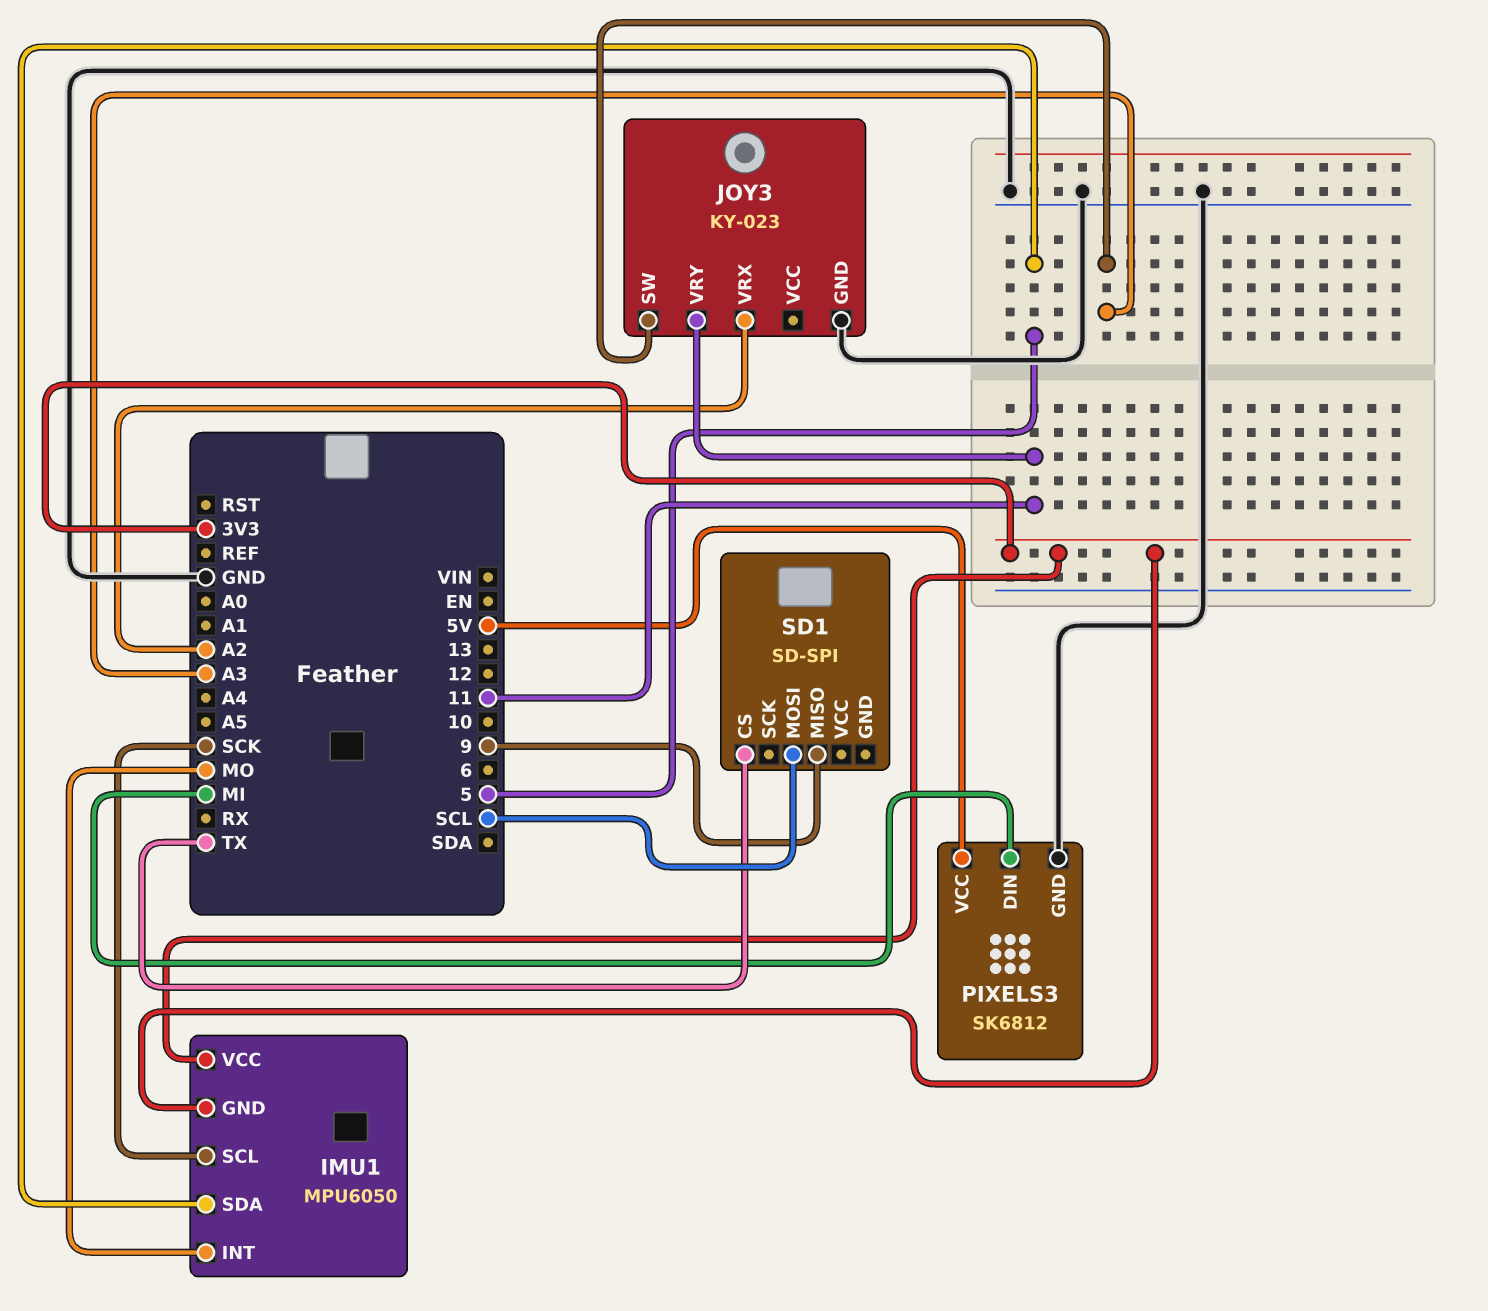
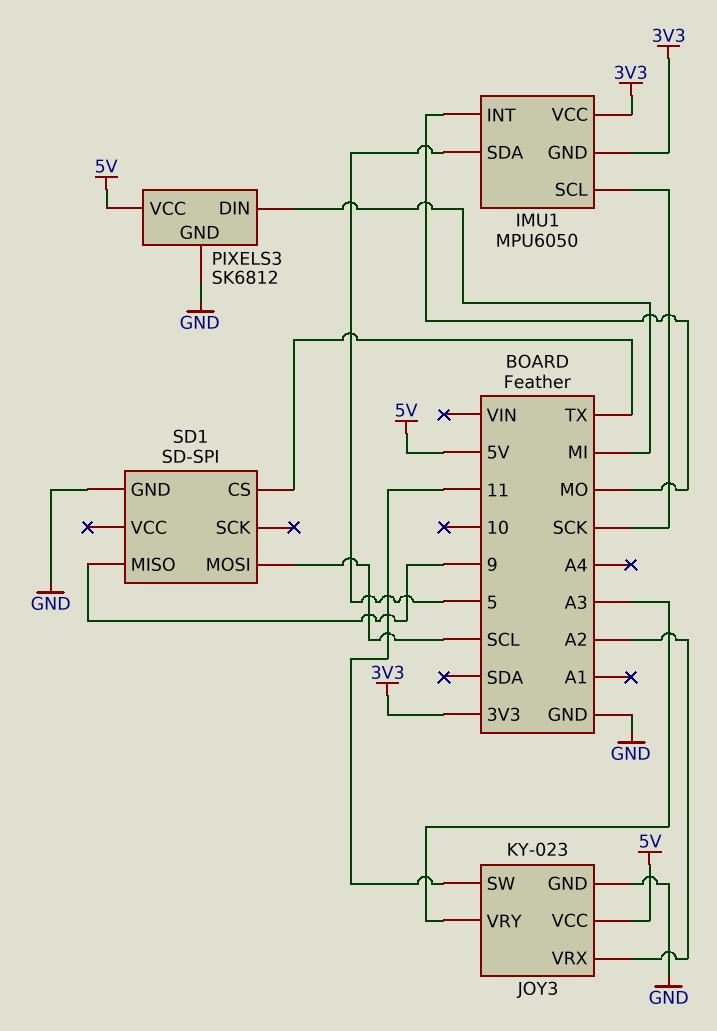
JOY3 pin SW: A3 -> 11
JOY3 pin VCC: none -> 5V
JOY3 pin VRY: 11 -> A3
SD1 pin GND: none -> GND

